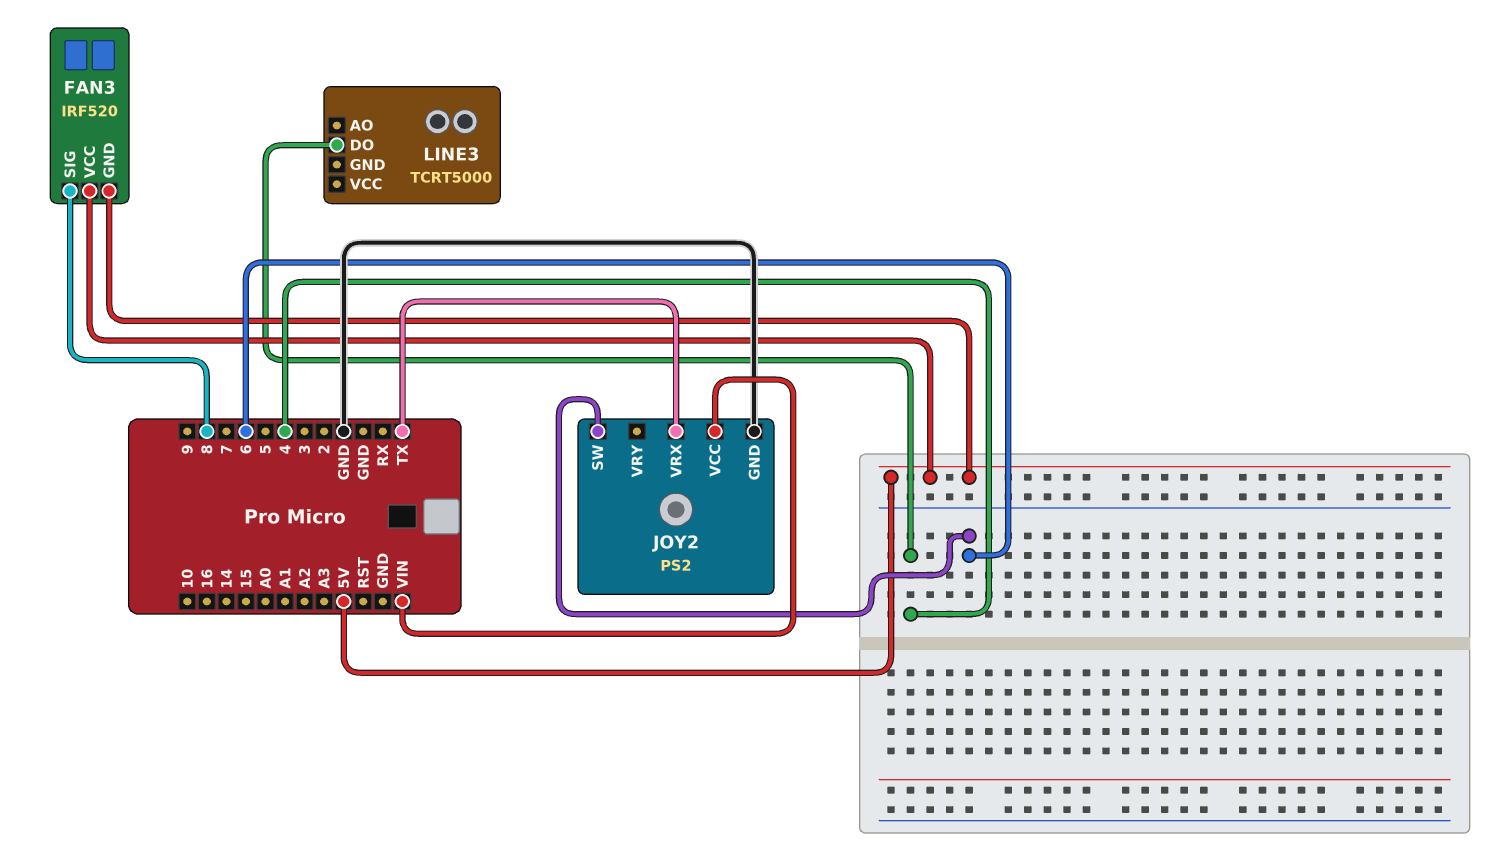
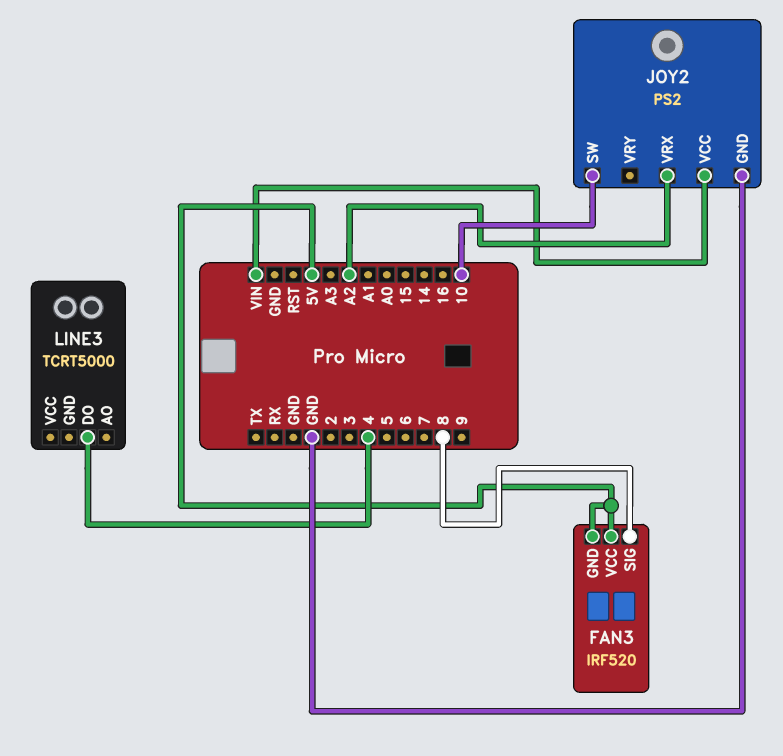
JOY2 pin SW: 6 -> 10
JOY2 pin VRX: TX -> A2

